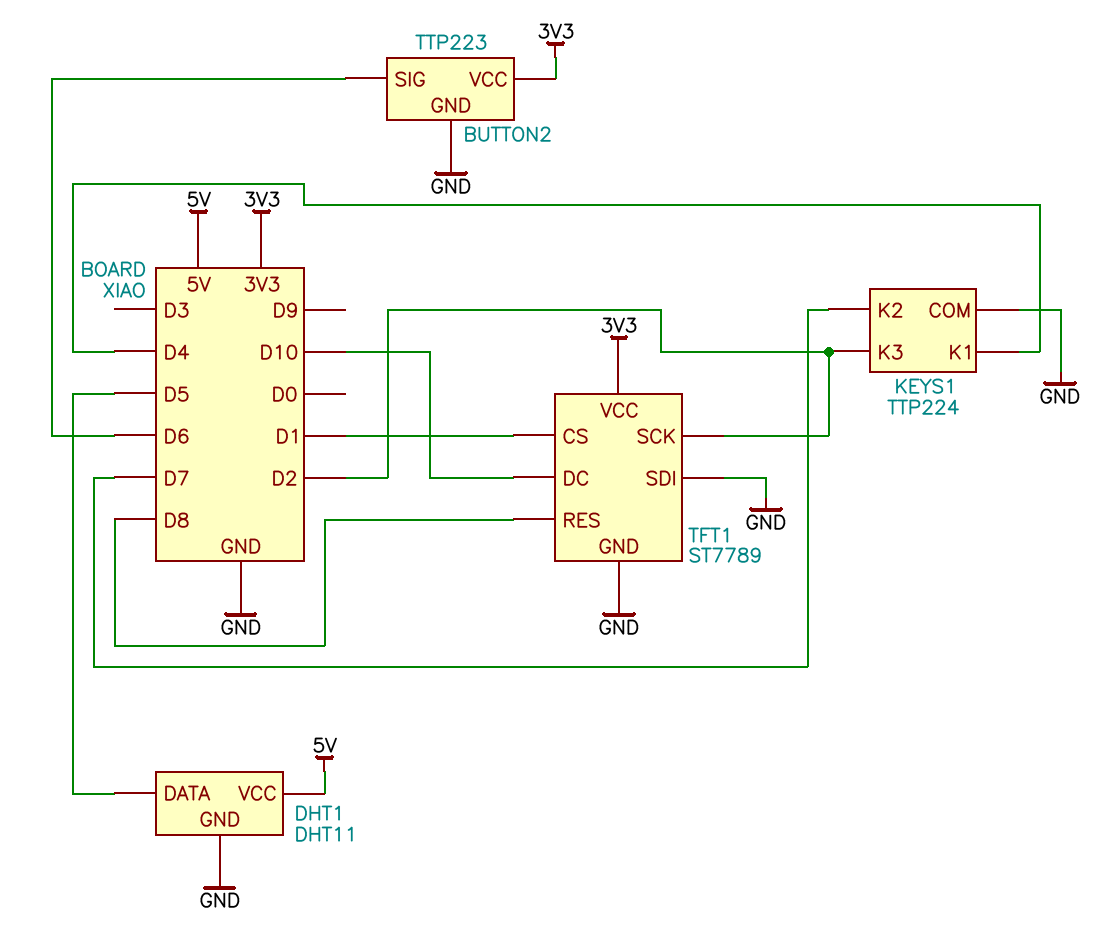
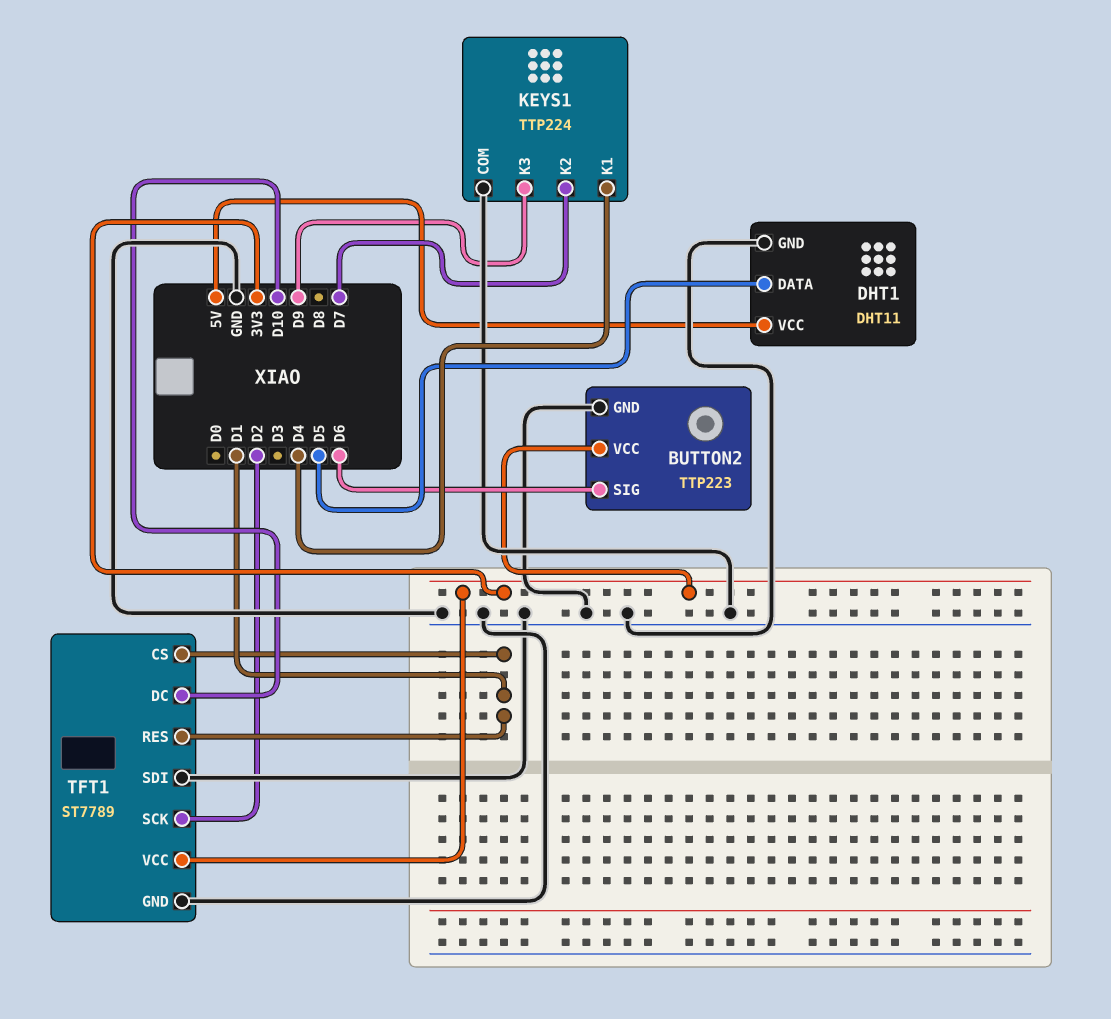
KEYS1 pin K3: D2 -> D9
TFT1 pin RES: D8 -> D1

